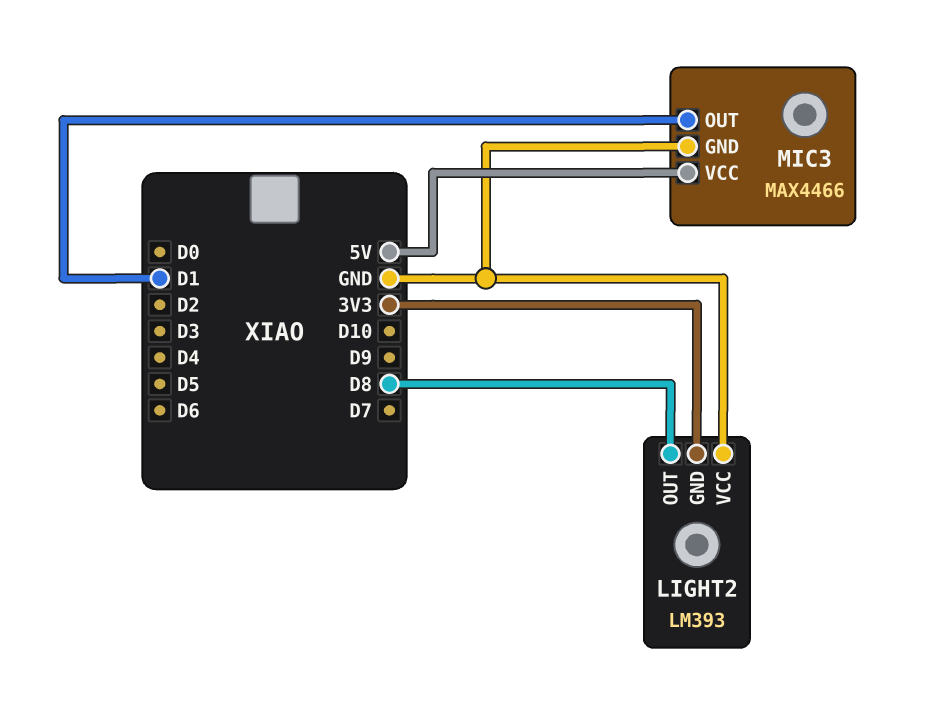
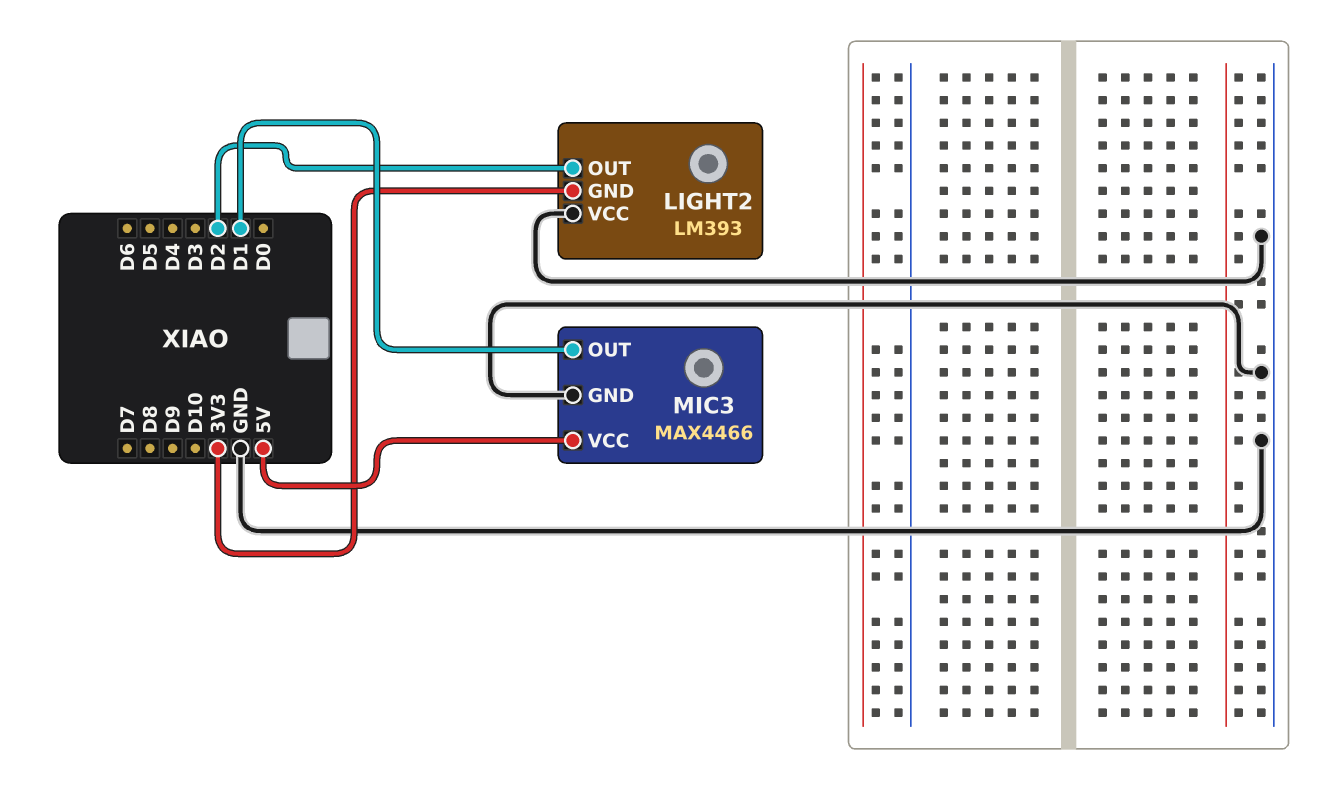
LIGHT2 pin OUT: D8 -> D2

